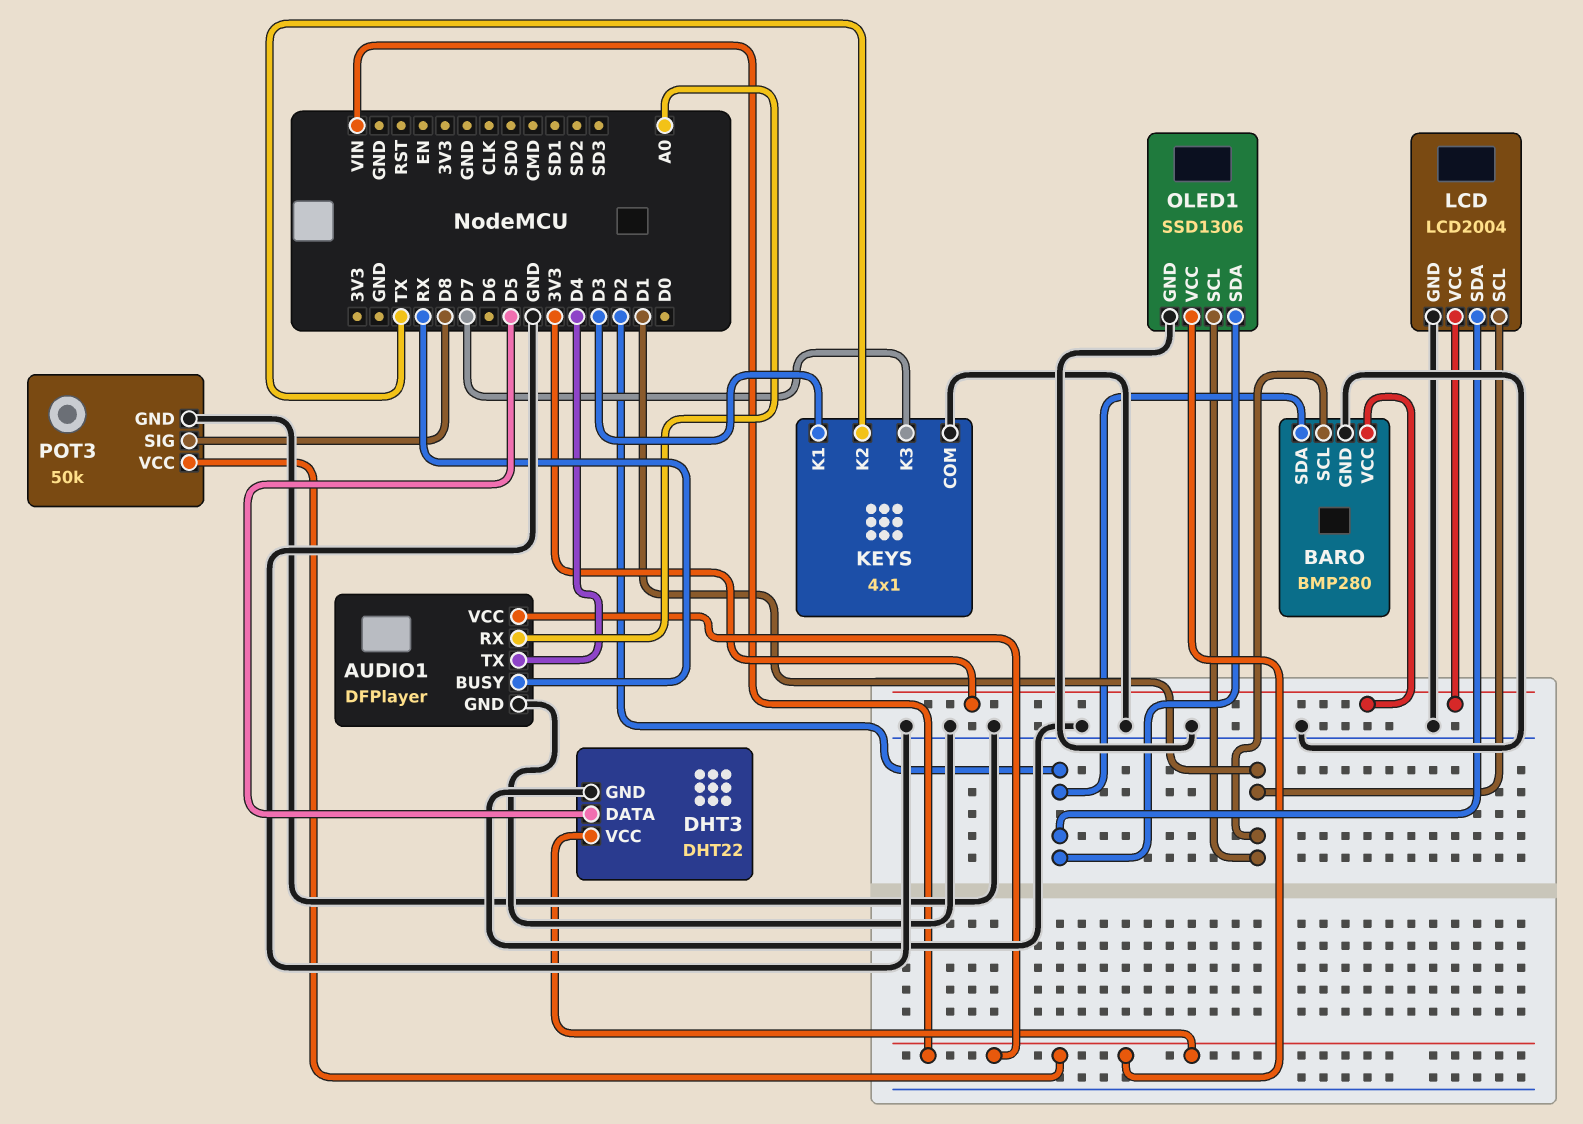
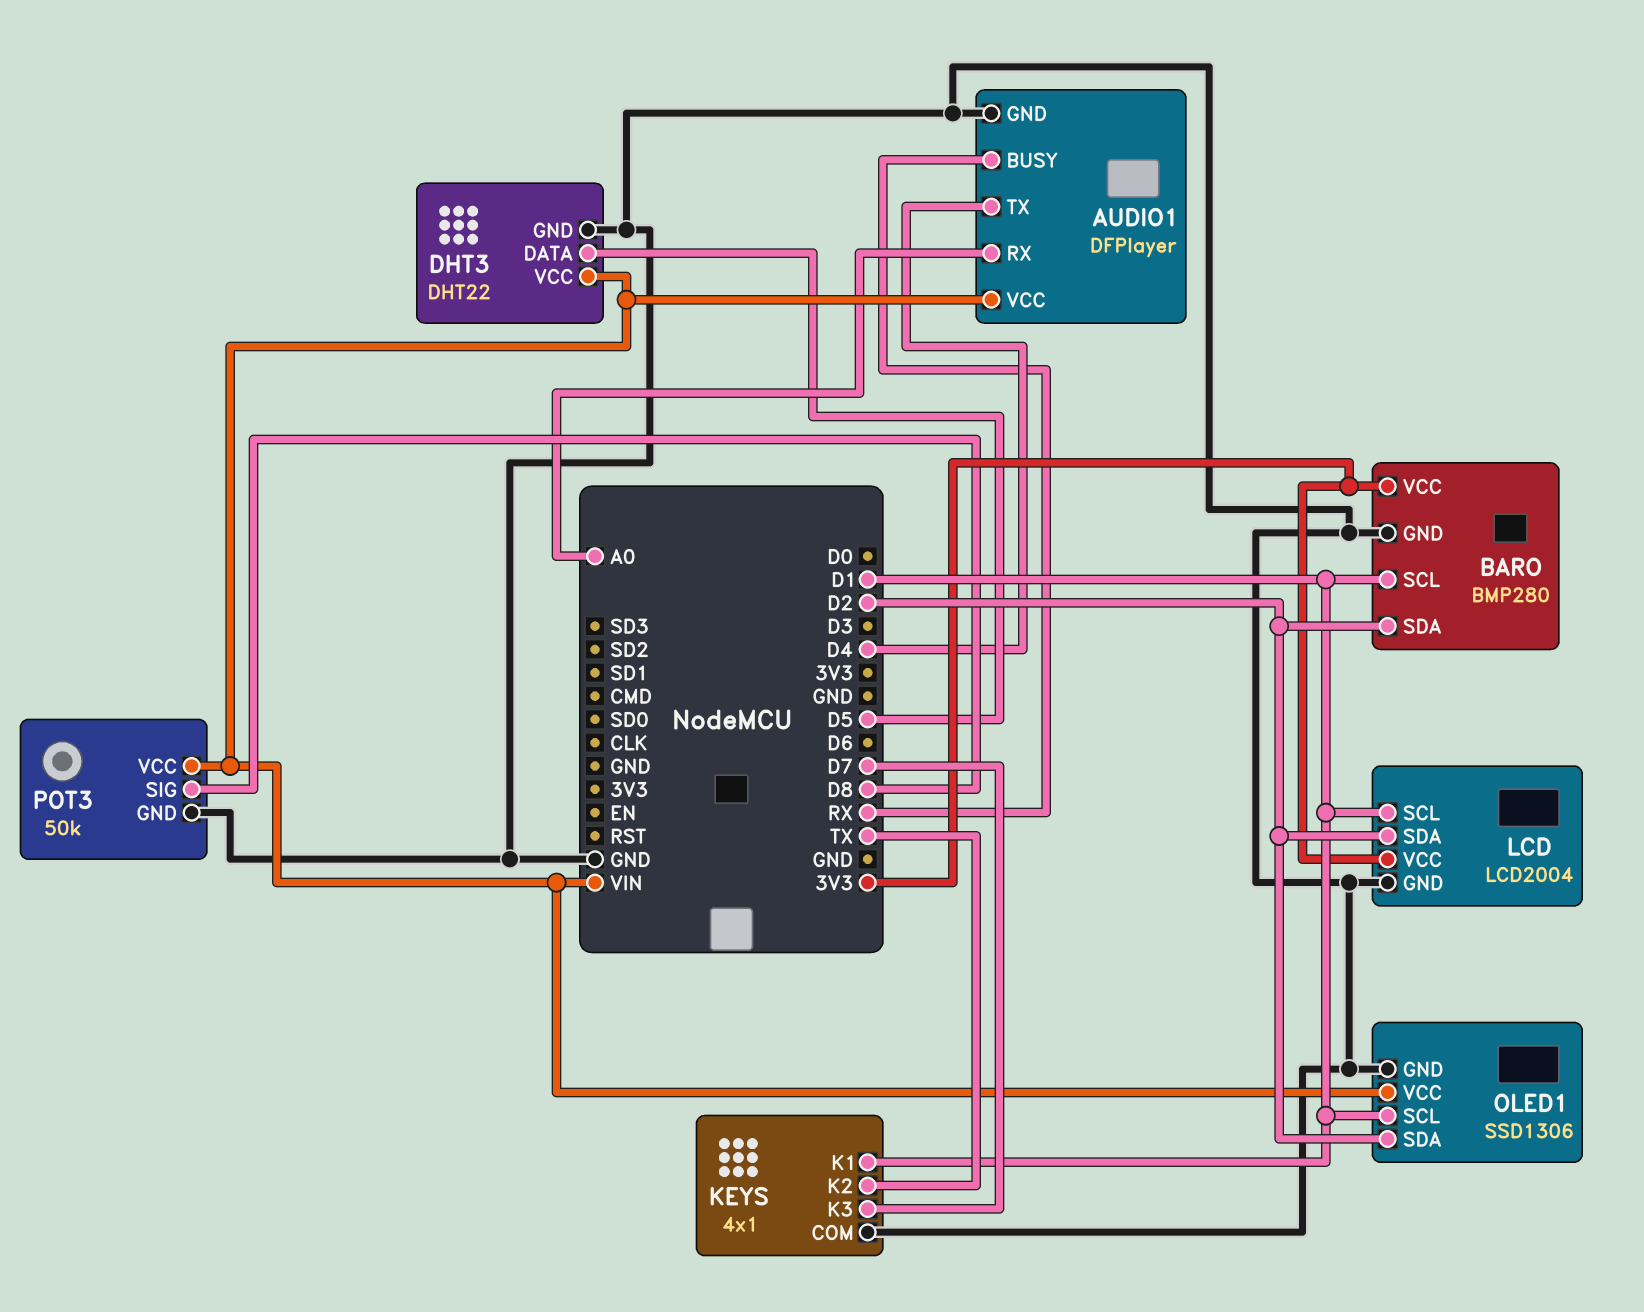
KEYS pin K1: D3 -> D1

